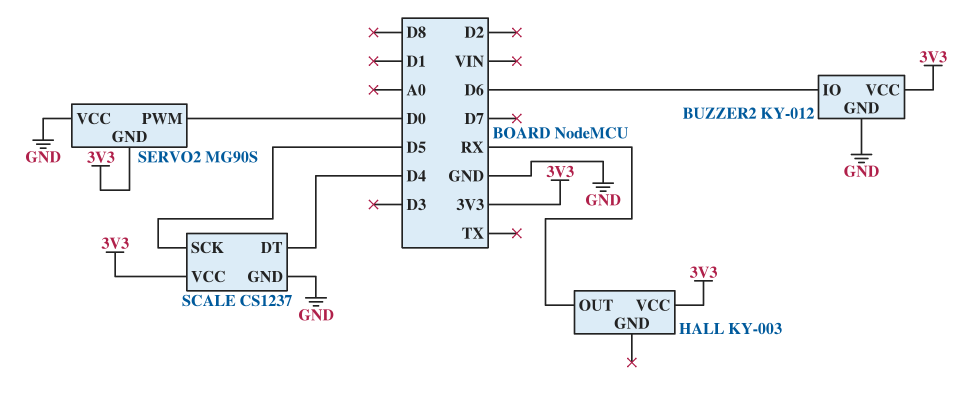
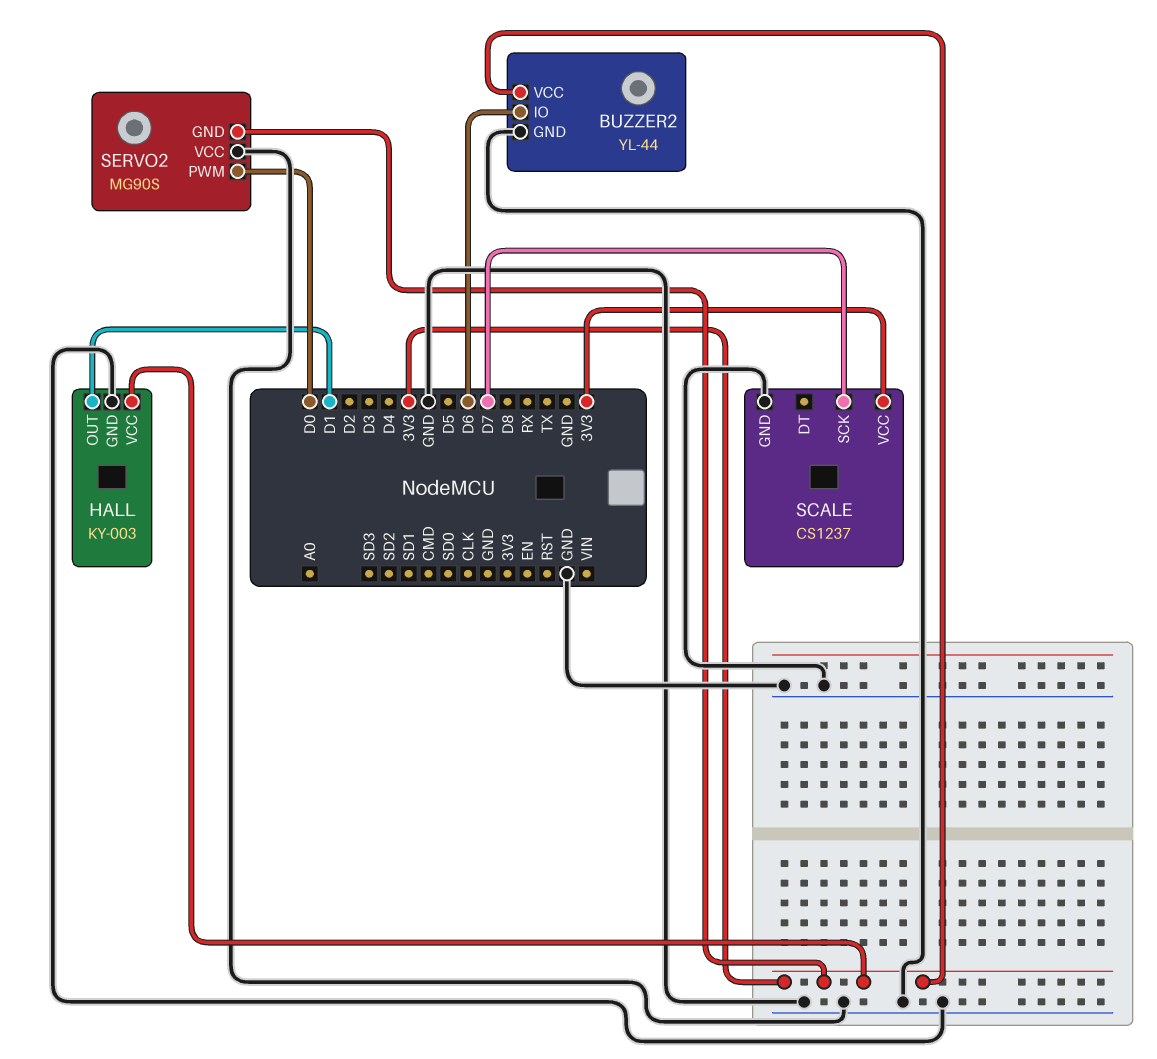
BUZZER2: KY-012 -> YL-44
HALL pin GND: none -> GND
HALL pin OUT: RX -> D1
SCALE pin DT: D4 -> none
SCALE pin SCK: D5 -> D7

